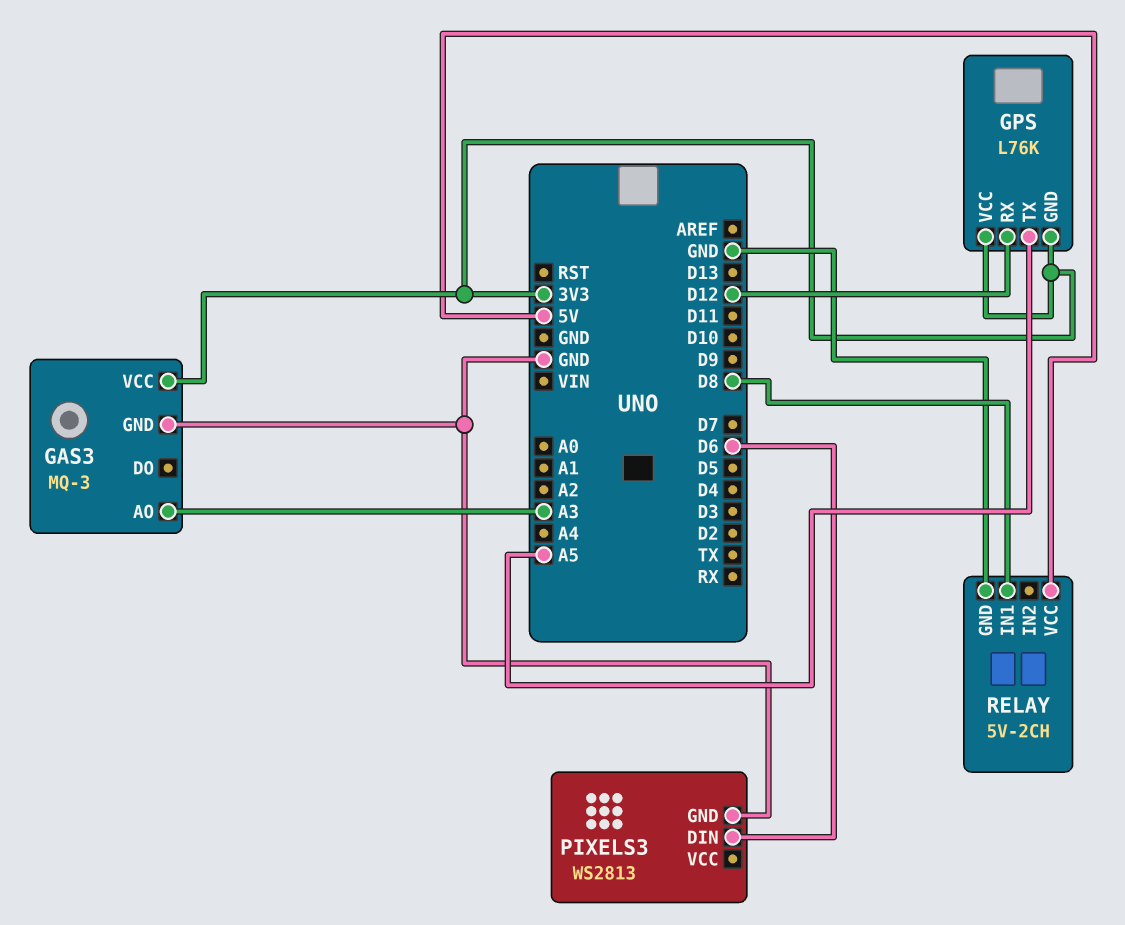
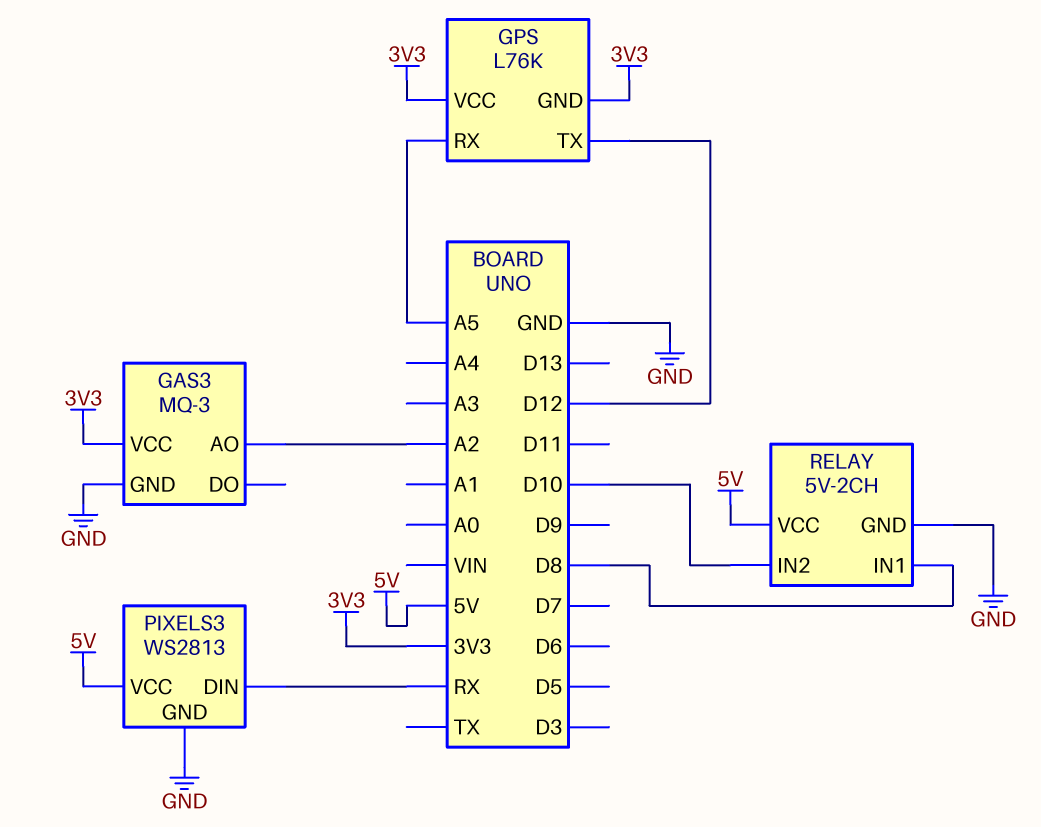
GAS3 pin AO: A3 -> A2
GPS pin RX: D12 -> A5
GPS pin TX: A5 -> D12
PIXELS3 pin DIN: D6 -> RX
PIXELS3 pin VCC: none -> 5V
RELAY pin IN2: none -> D10

